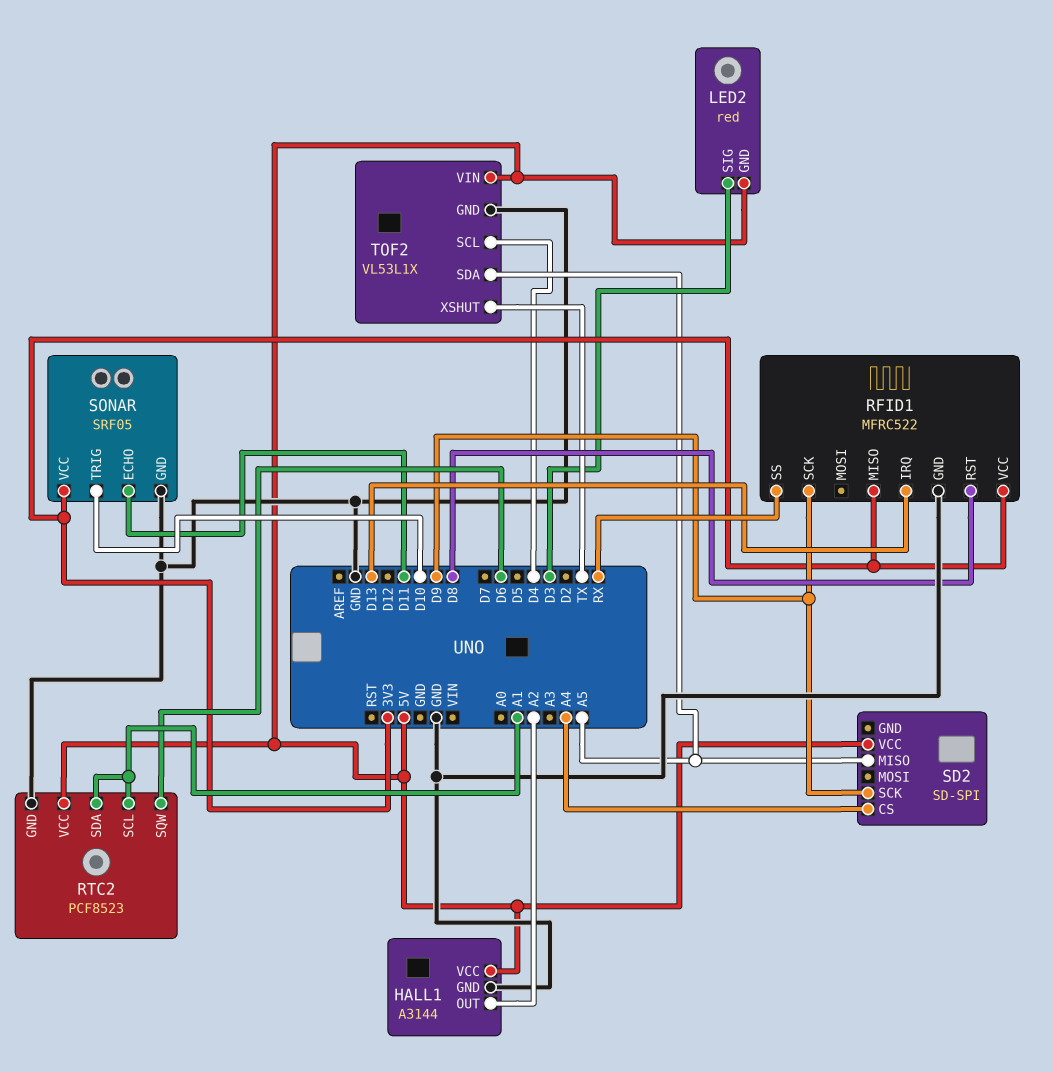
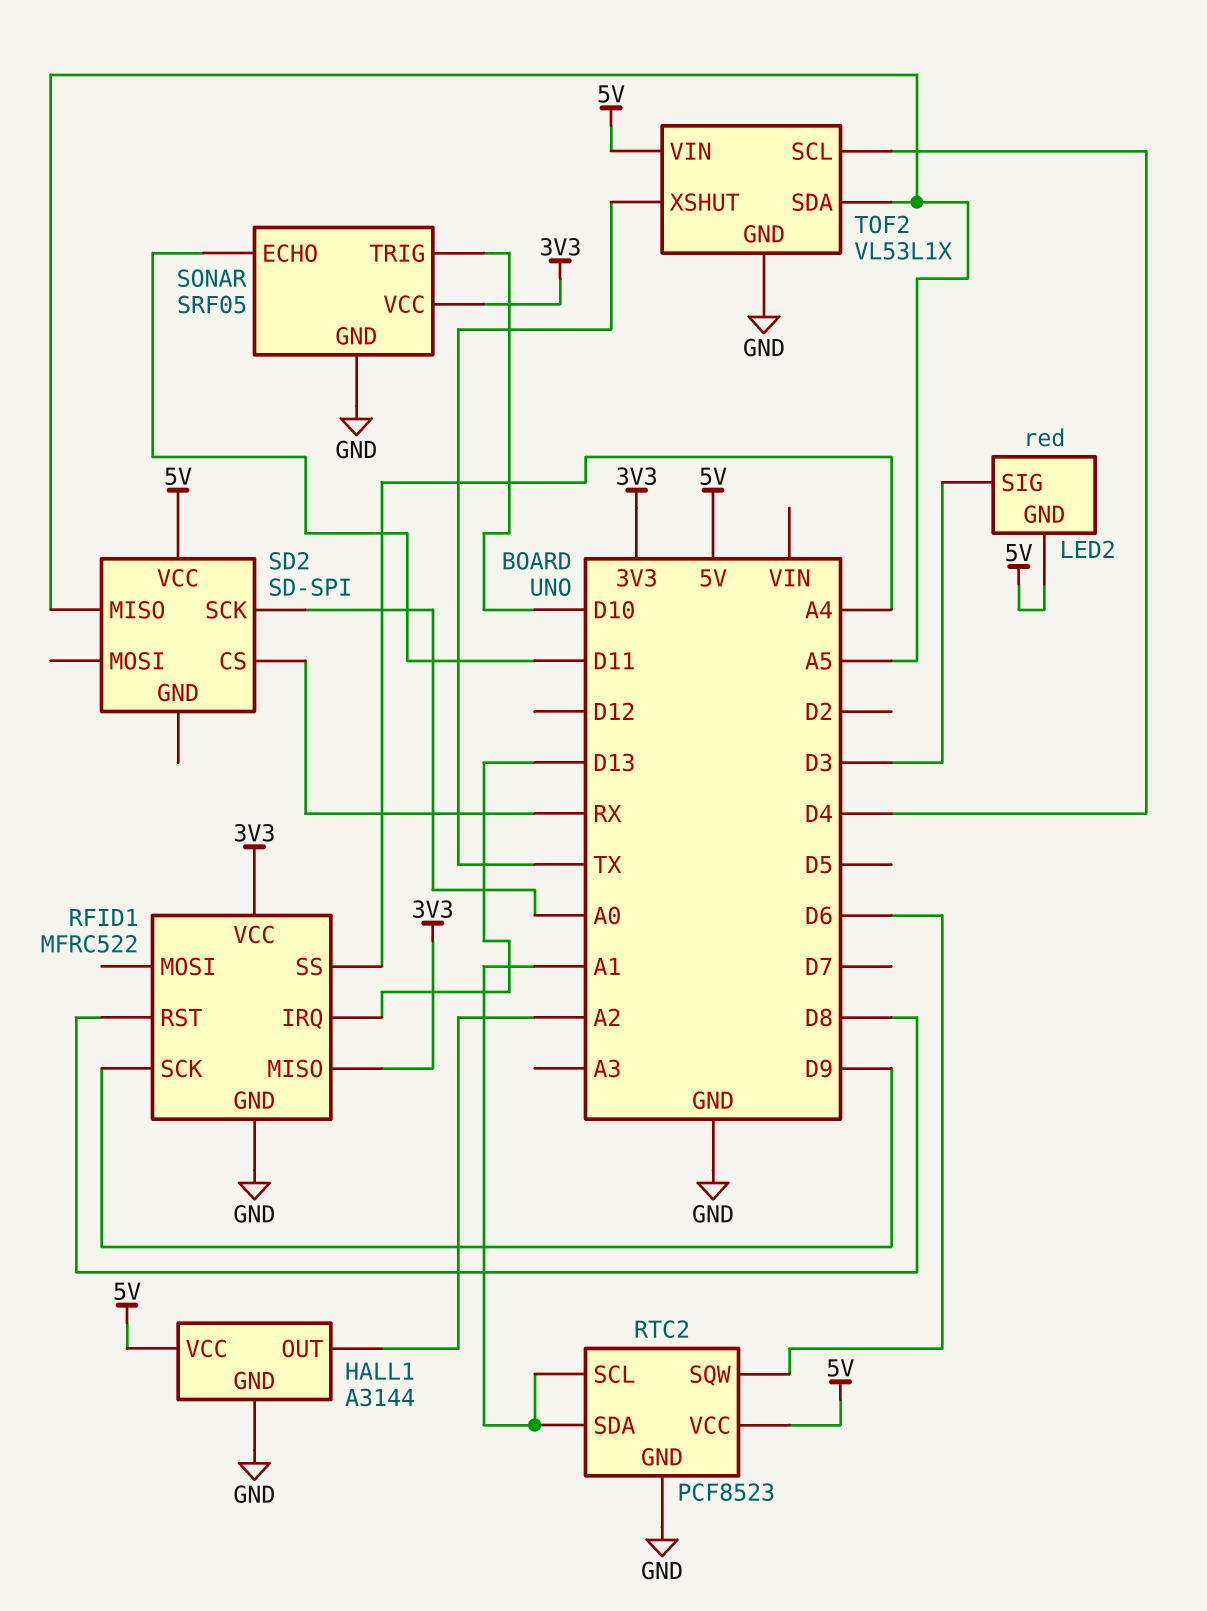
RFID1 pin SS: RX -> A4
SD2 pin CS: A4 -> RX
SD2 pin SCK: D9 -> A0

